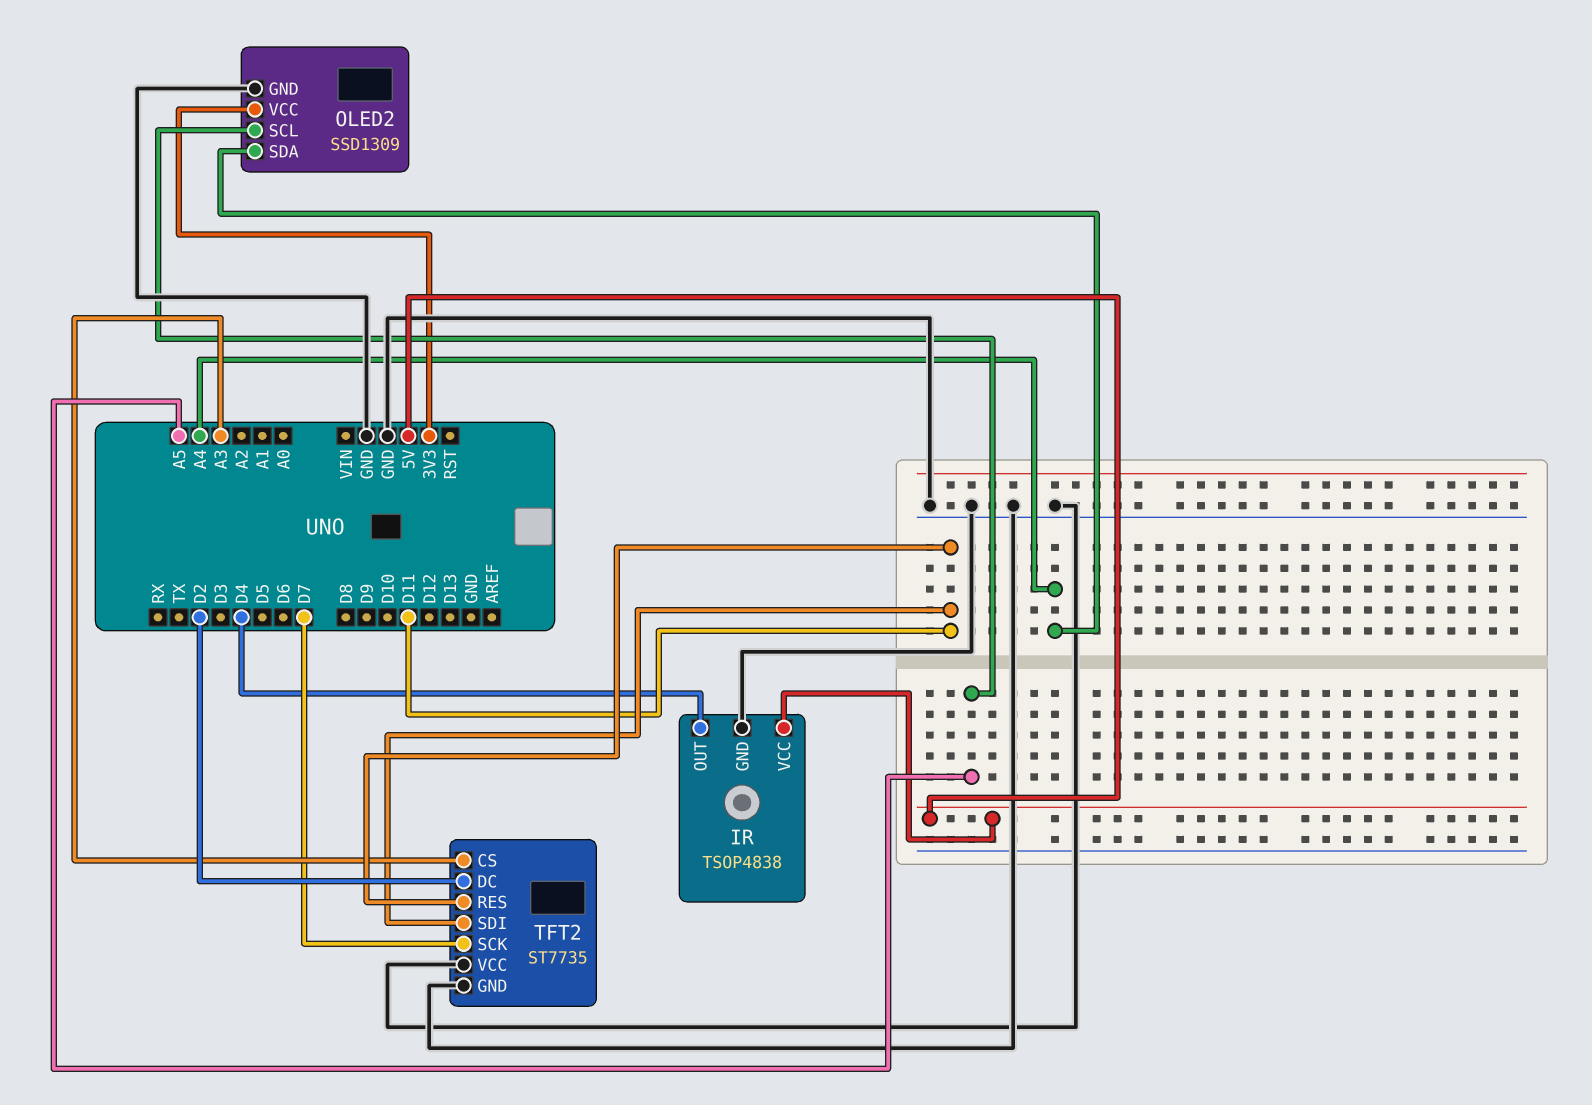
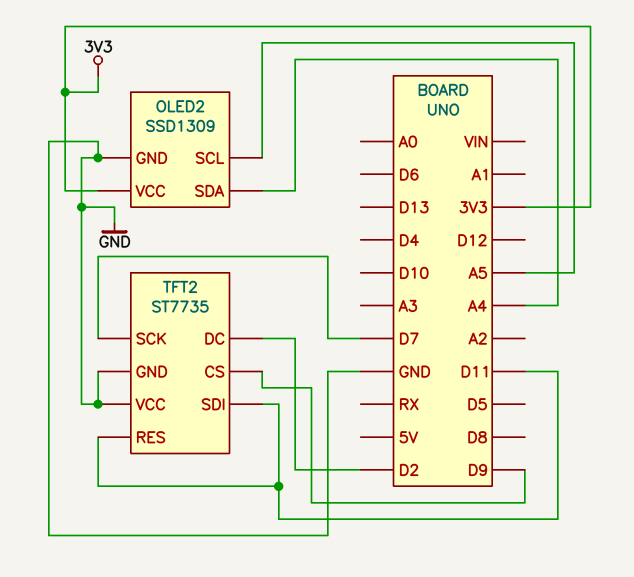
IR: TSOP4838 -> none
IR pin GND: GND -> none
IR pin OUT: D4 -> none
IR pin VCC: 5V -> none
TFT2 pin CS: A3 -> D9

